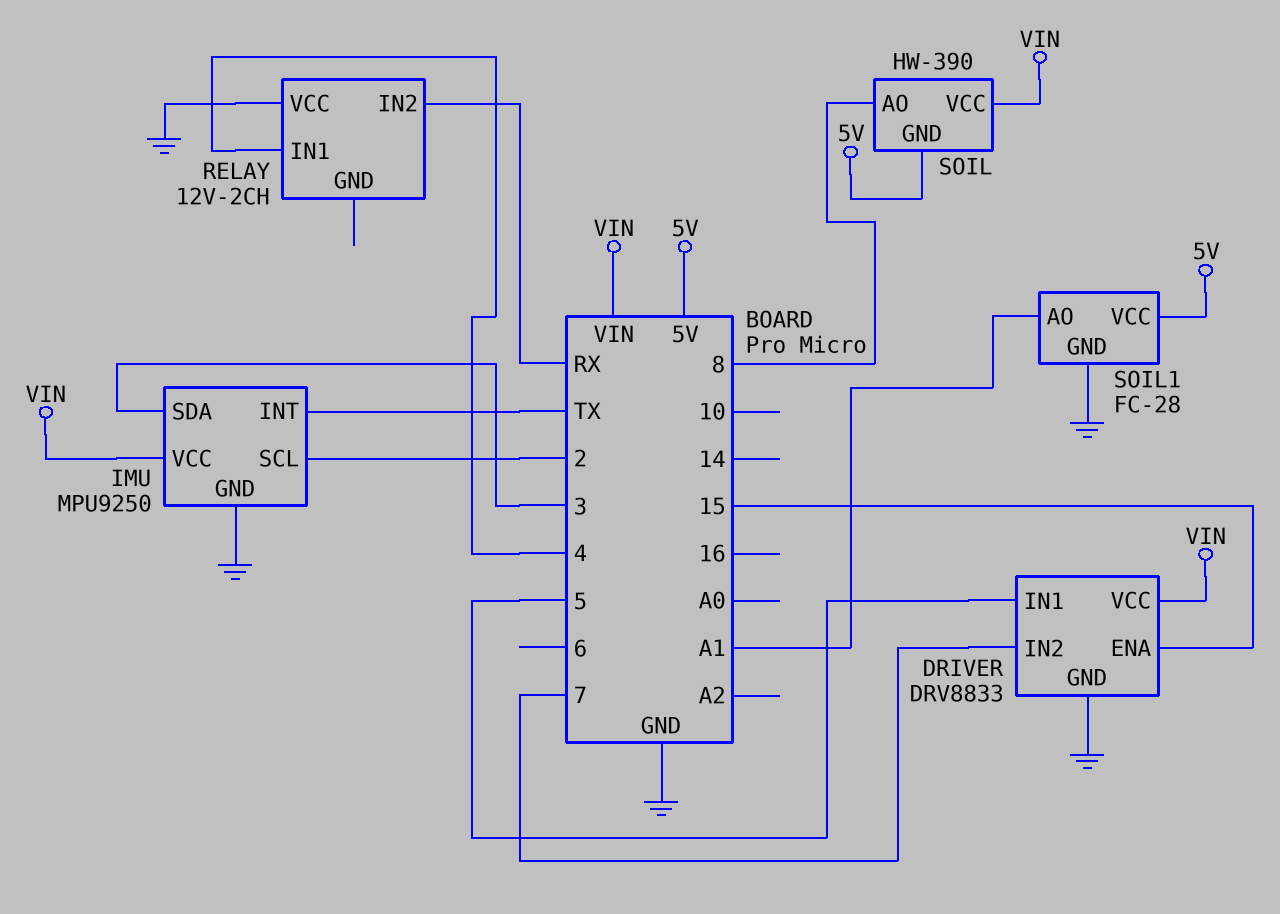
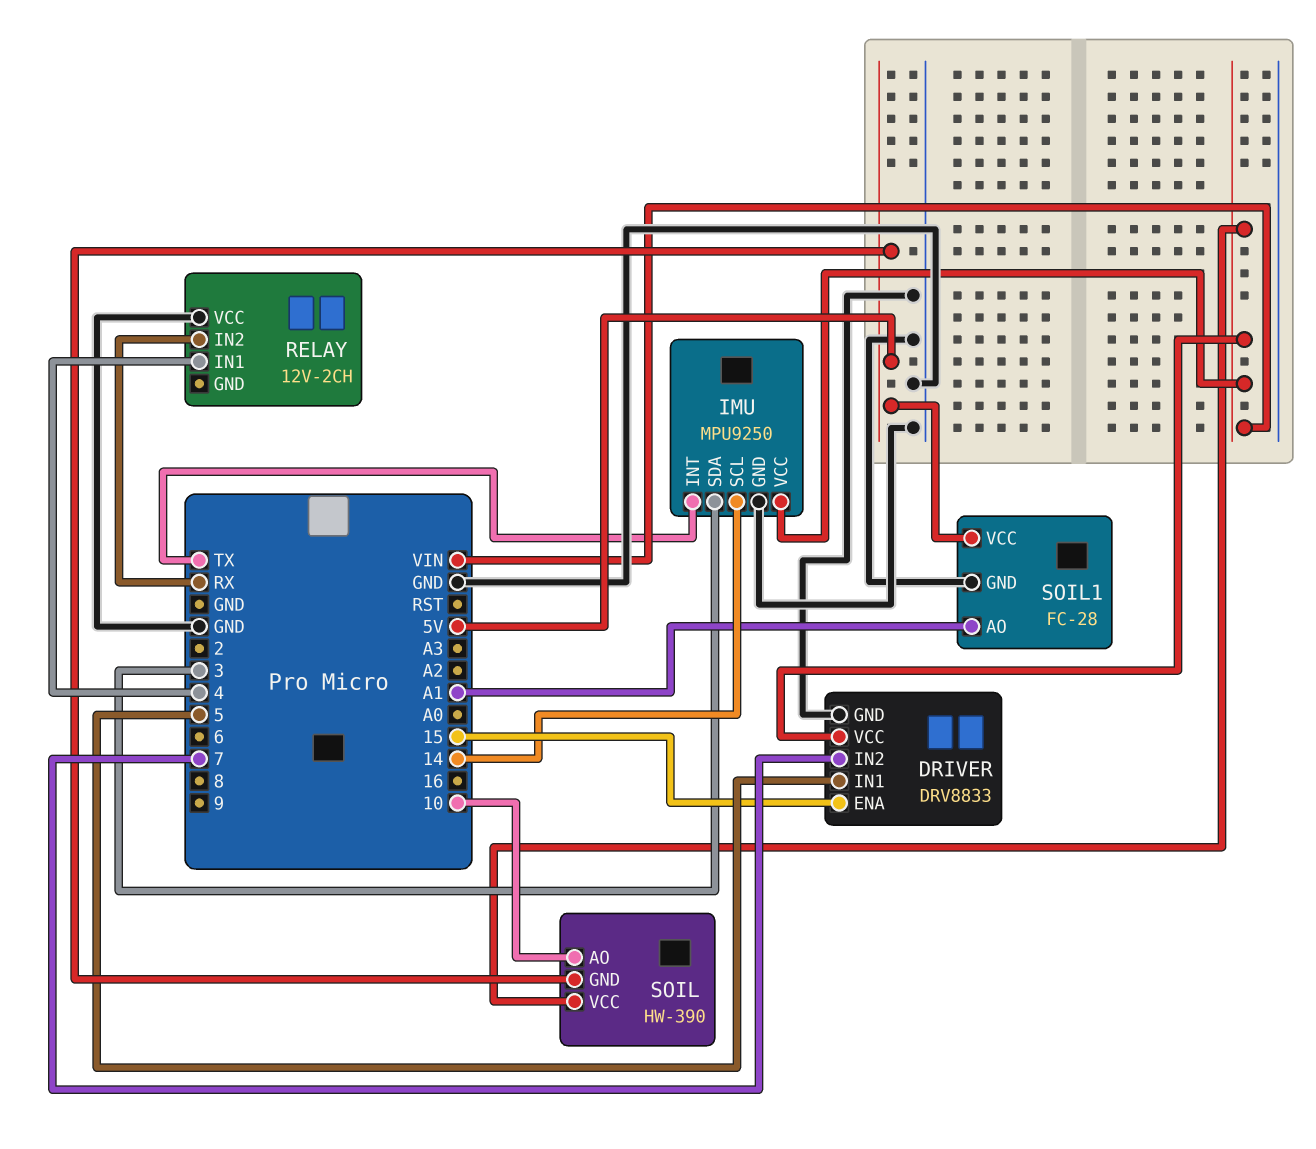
IMU pin SCL: 2 -> 14
SOIL pin AO: 8 -> 10

